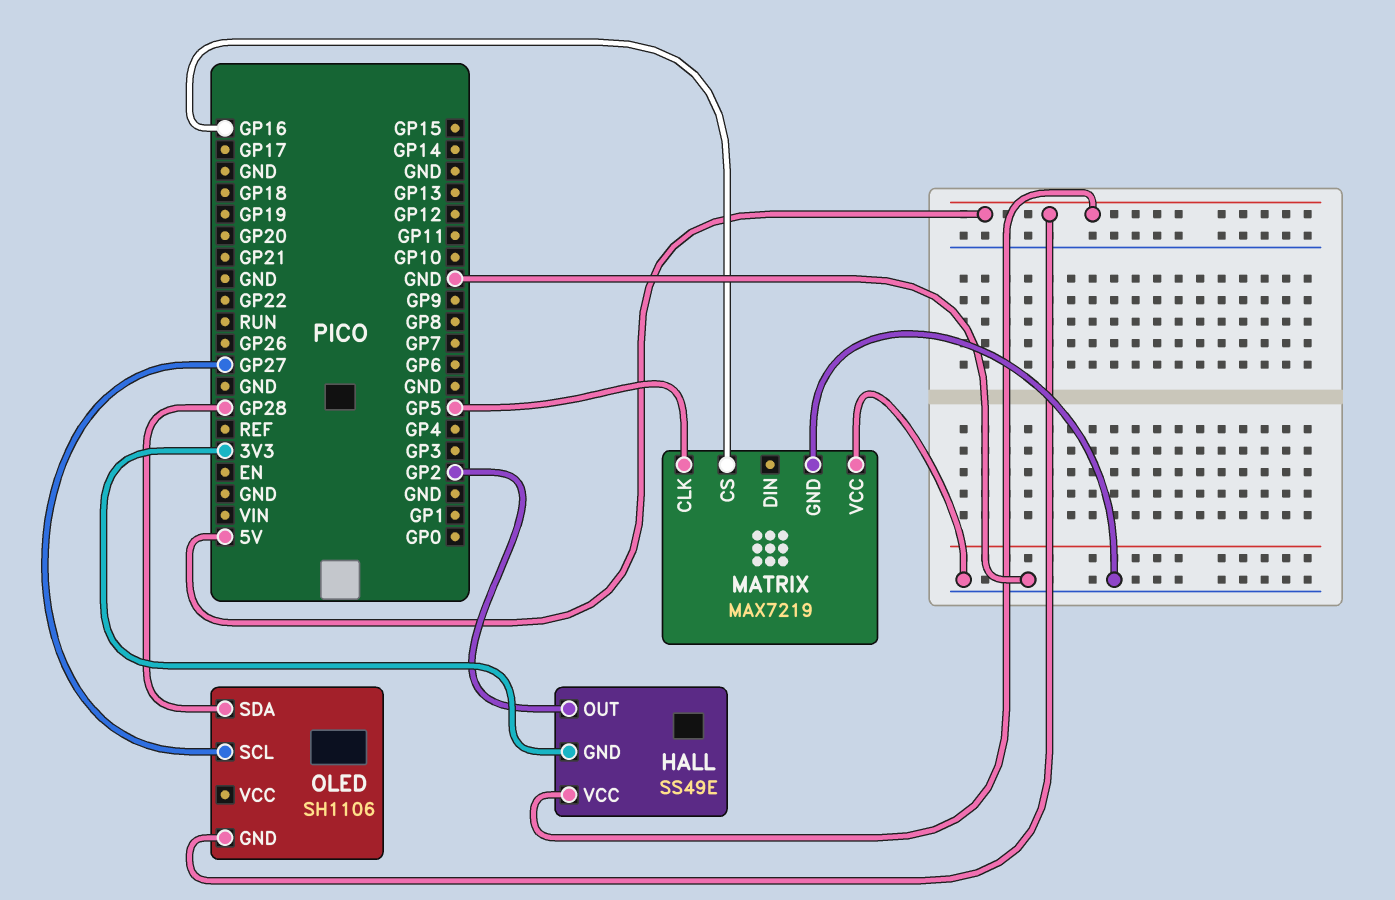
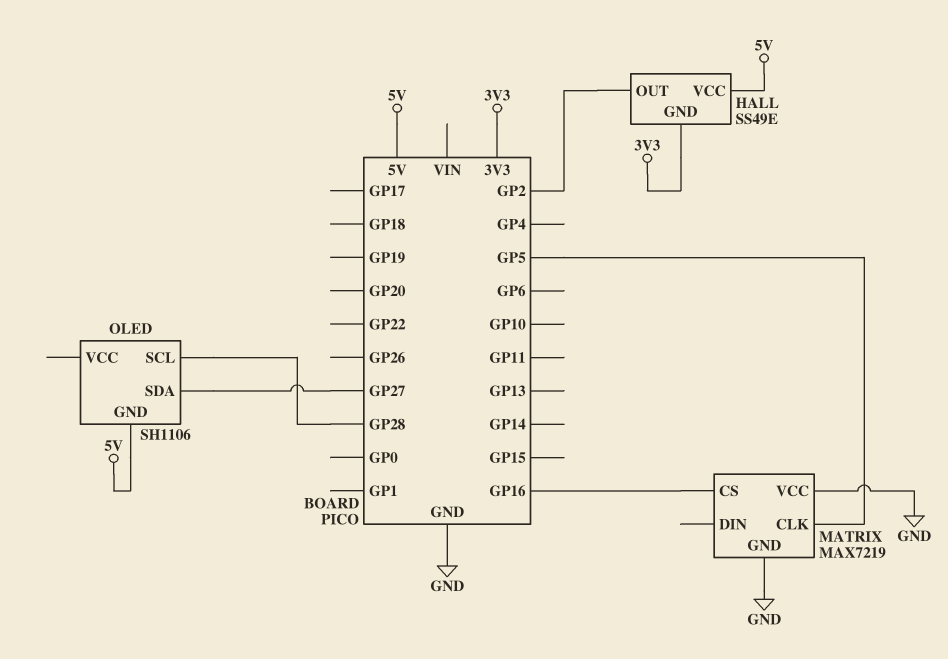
OLED pin SCL: GP27 -> GP28
OLED pin SDA: GP28 -> GP27

